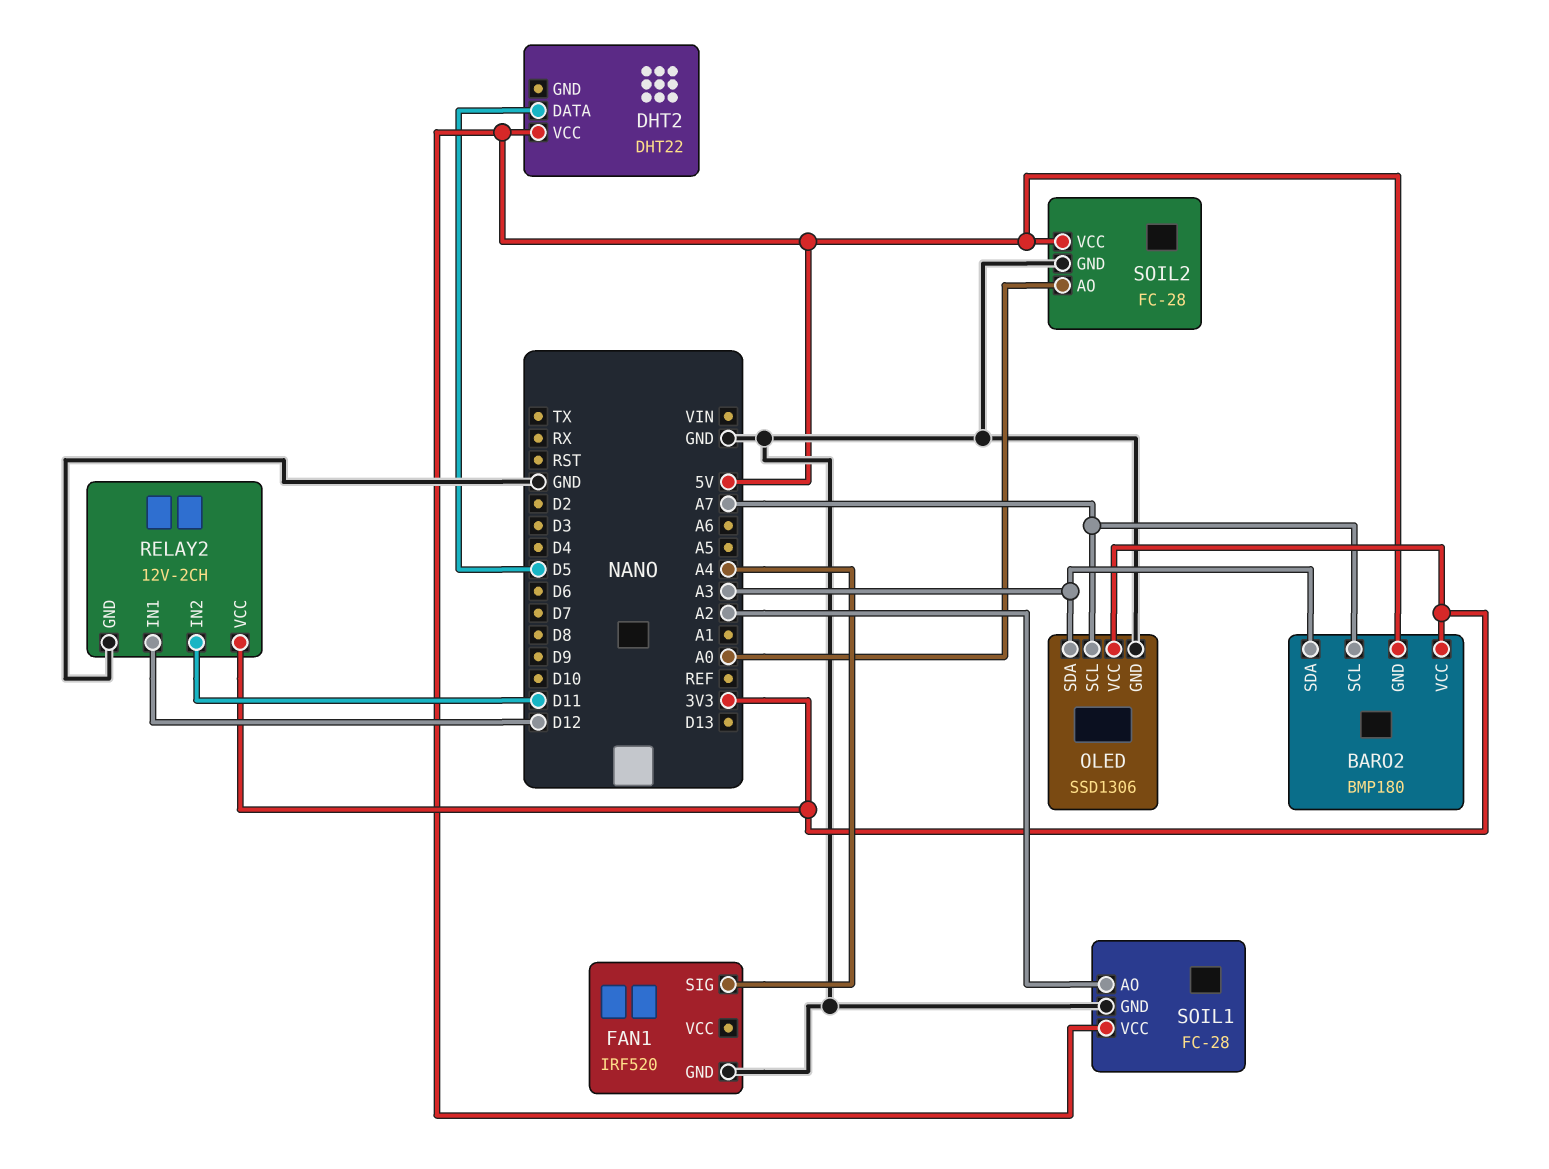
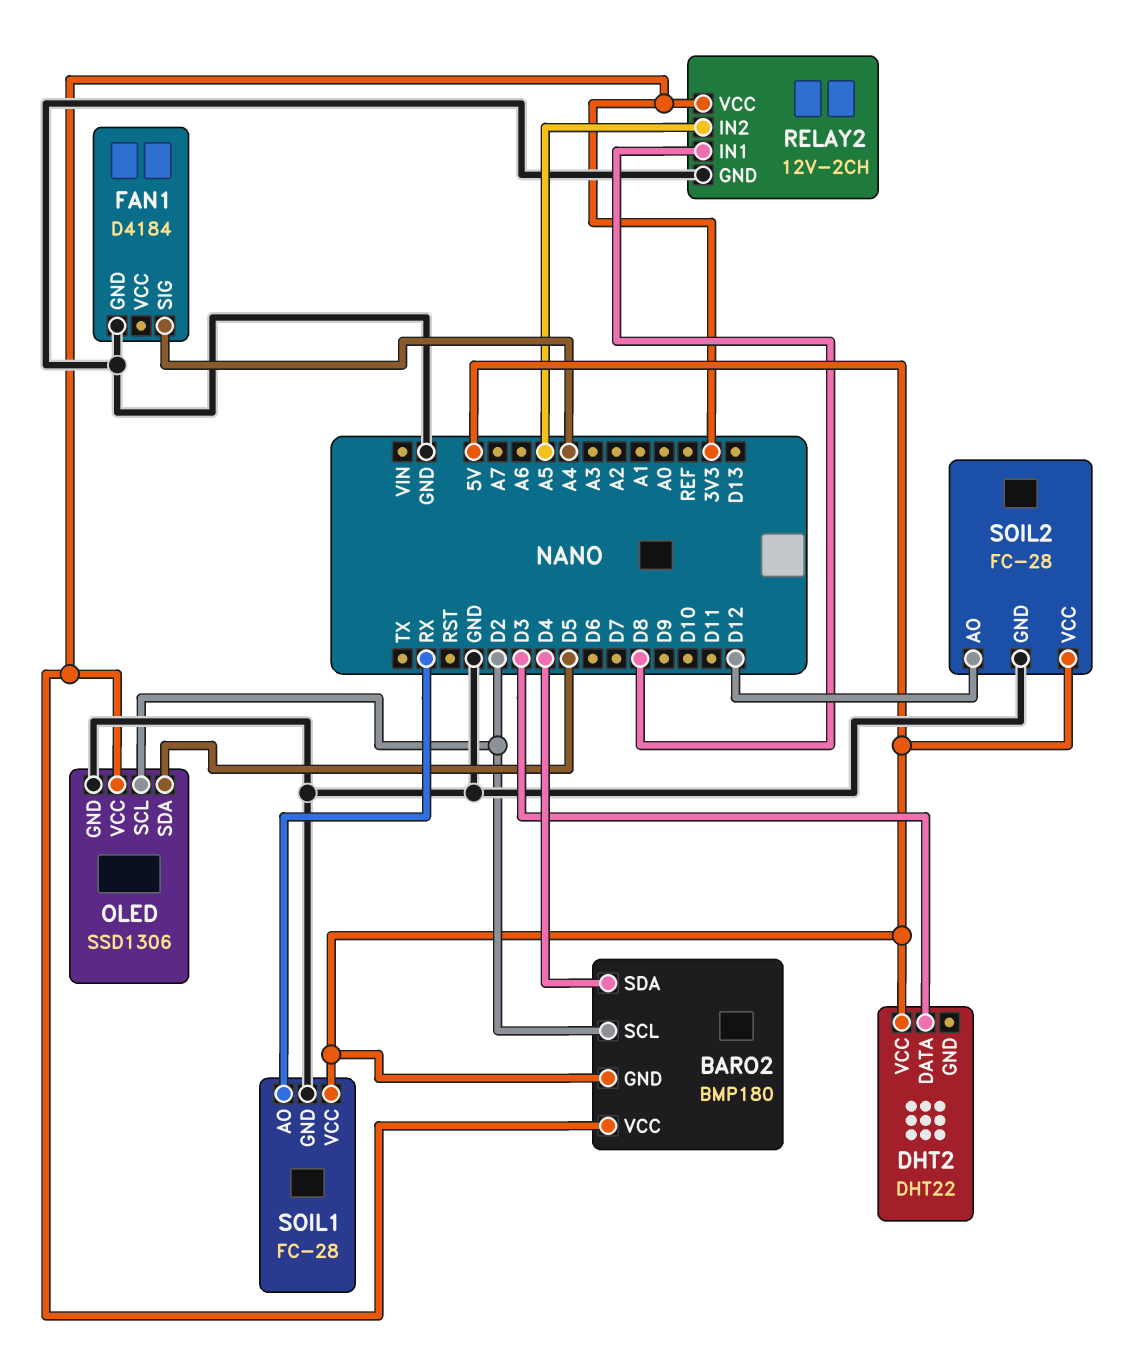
BARO2 pin SCL: A7 -> D2
BARO2 pin SDA: A3 -> D4
DHT2 pin DATA: D5 -> D3
FAN1: IRF520 -> D4184
OLED pin SCL: A7 -> D2
OLED pin SDA: A3 -> D5
RELAY2 pin IN1: D12 -> D8
RELAY2 pin IN2: D11 -> A5
SOIL1 pin AO: A2 -> RX
SOIL2 pin AO: A0 -> D12

